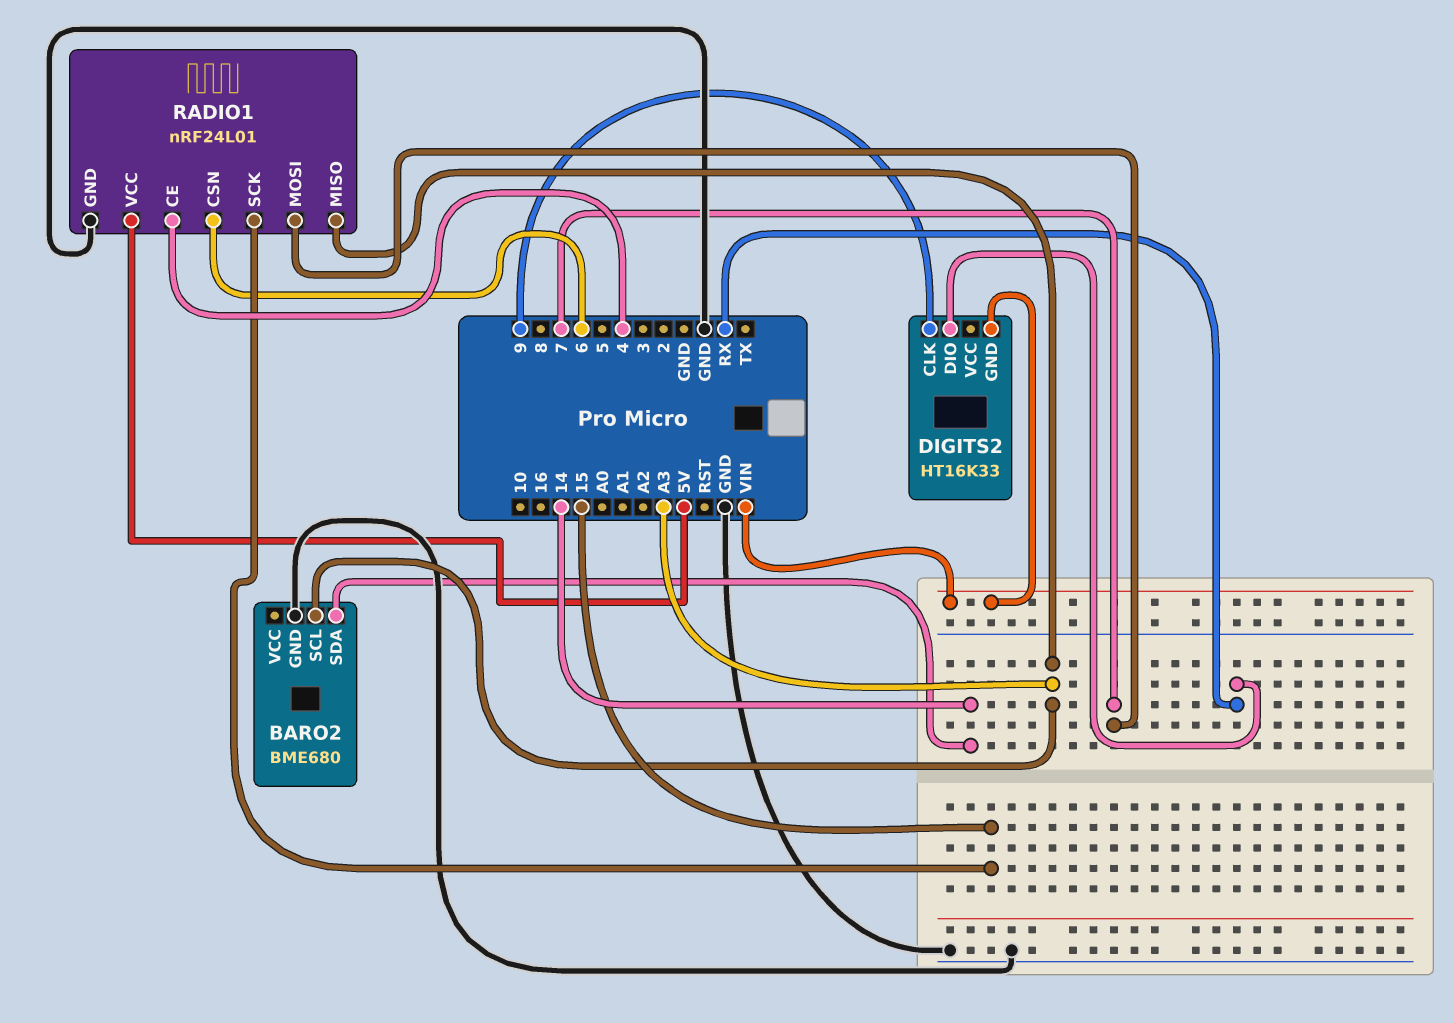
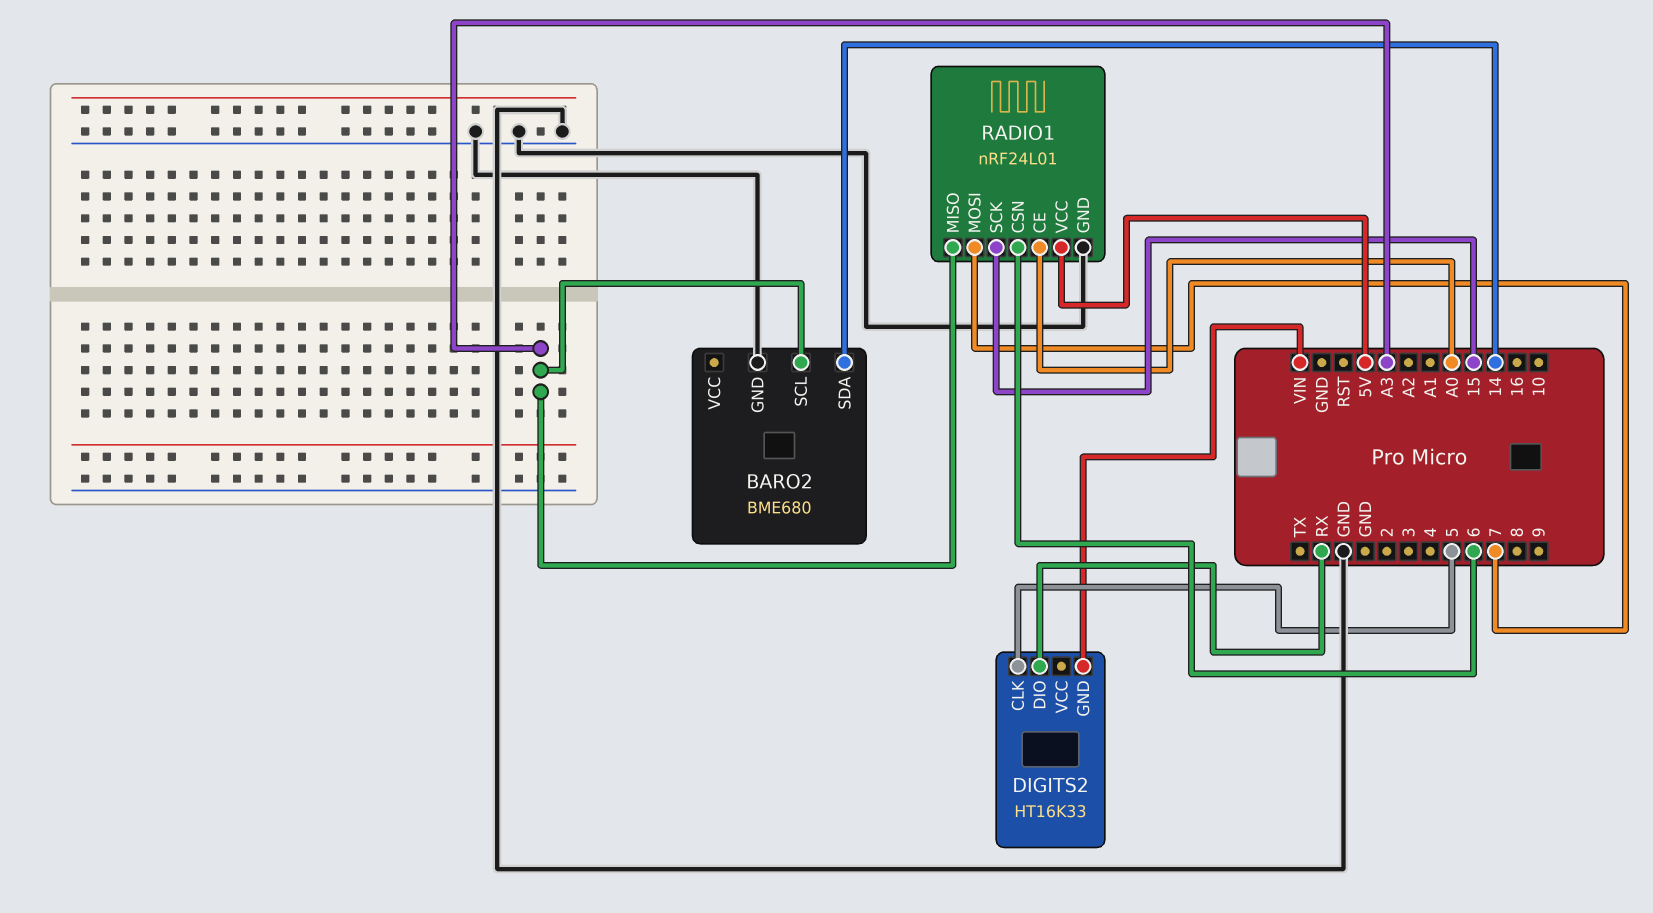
DIGITS2 pin CLK: 9 -> 5
RADIO1 pin CE: 4 -> A0

